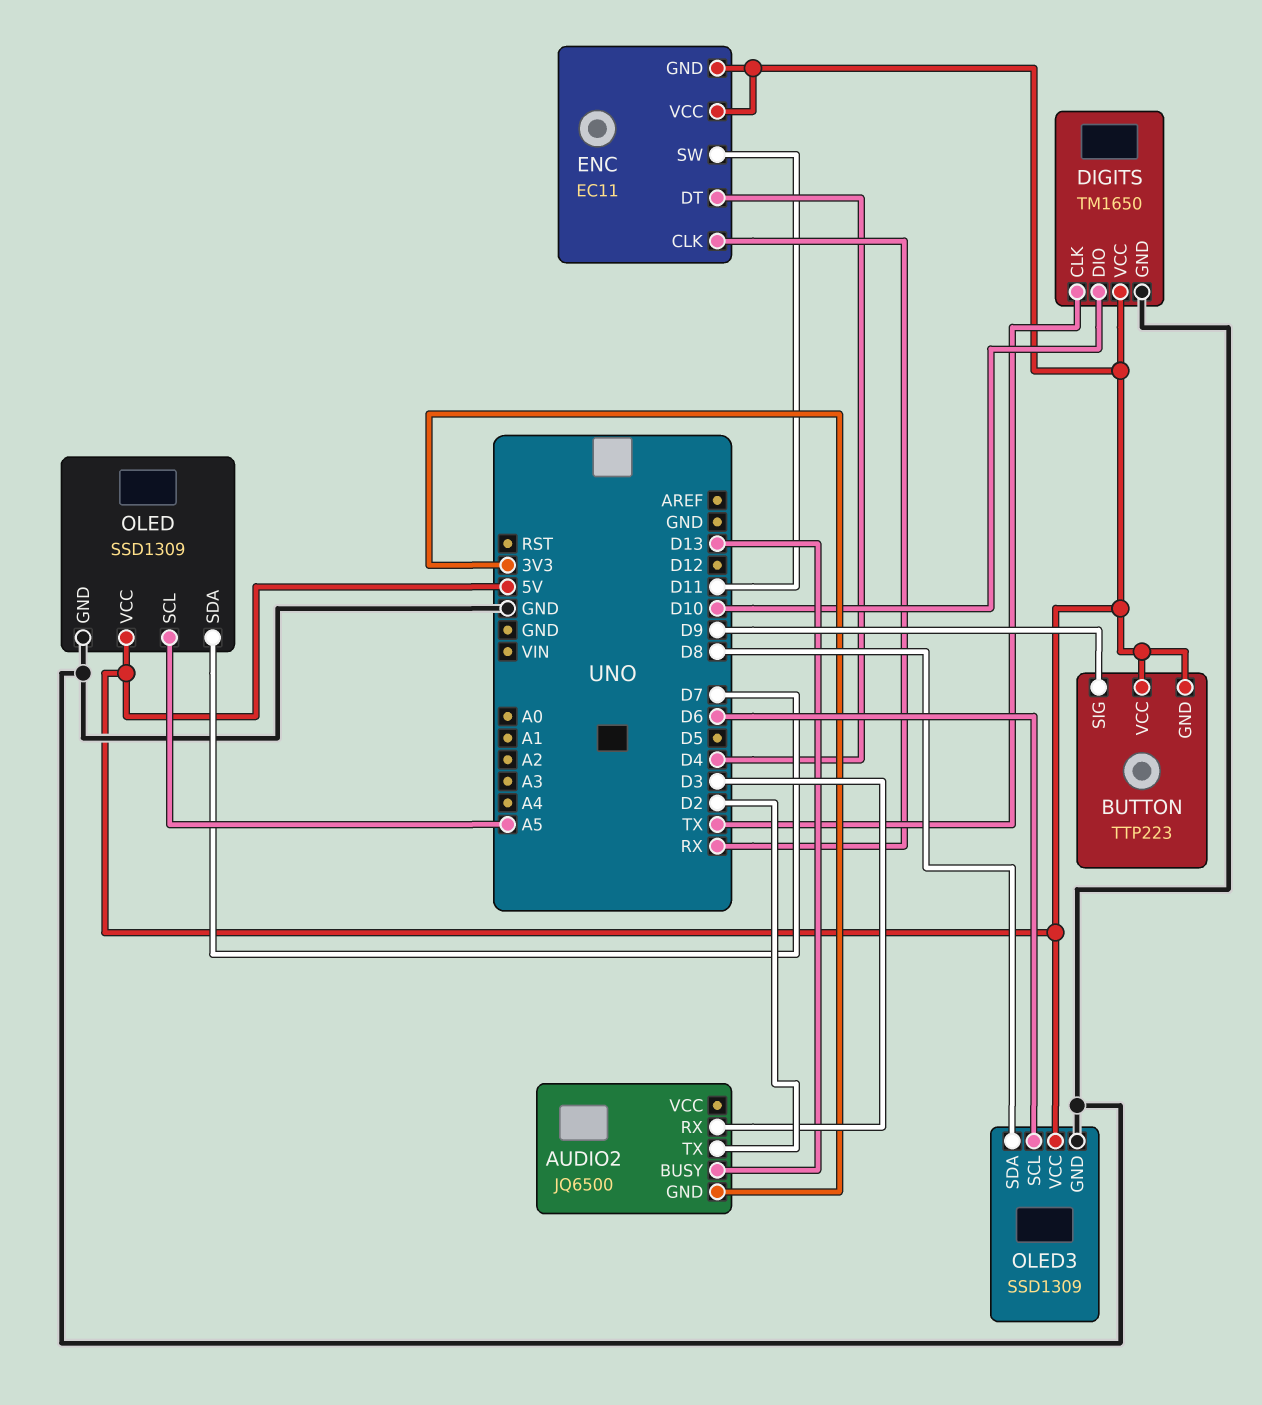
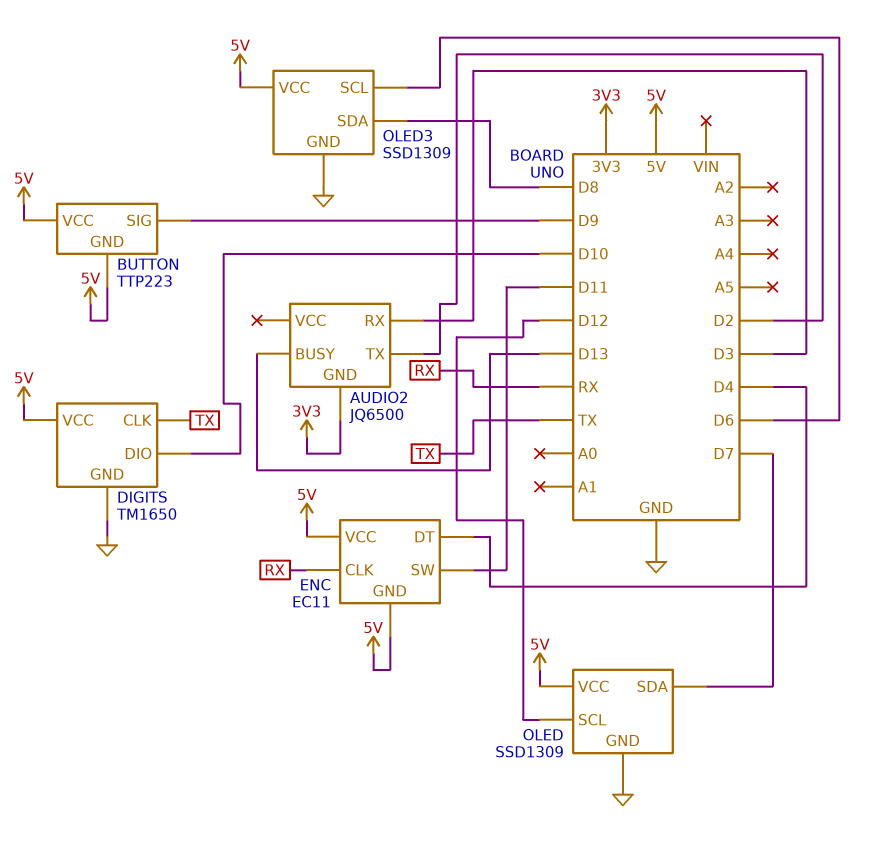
OLED pin SCL: A5 -> D12

